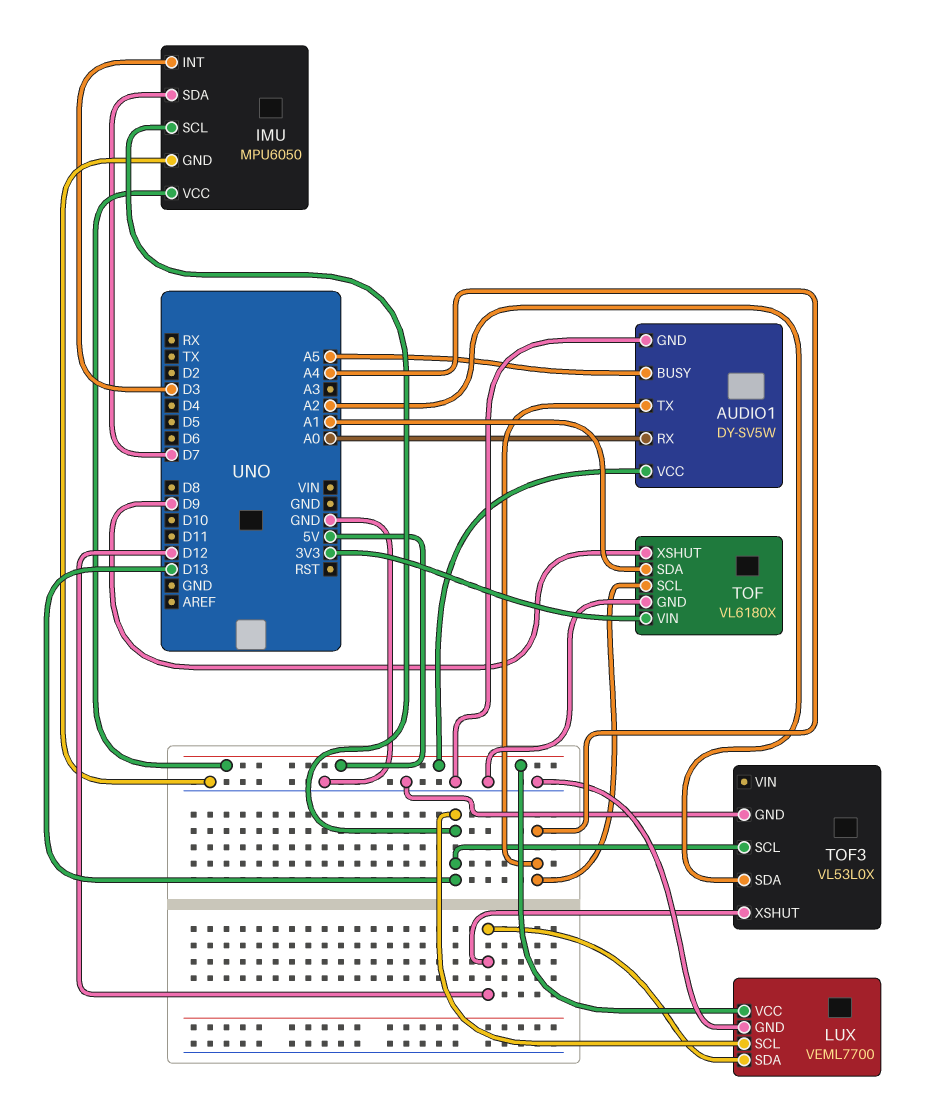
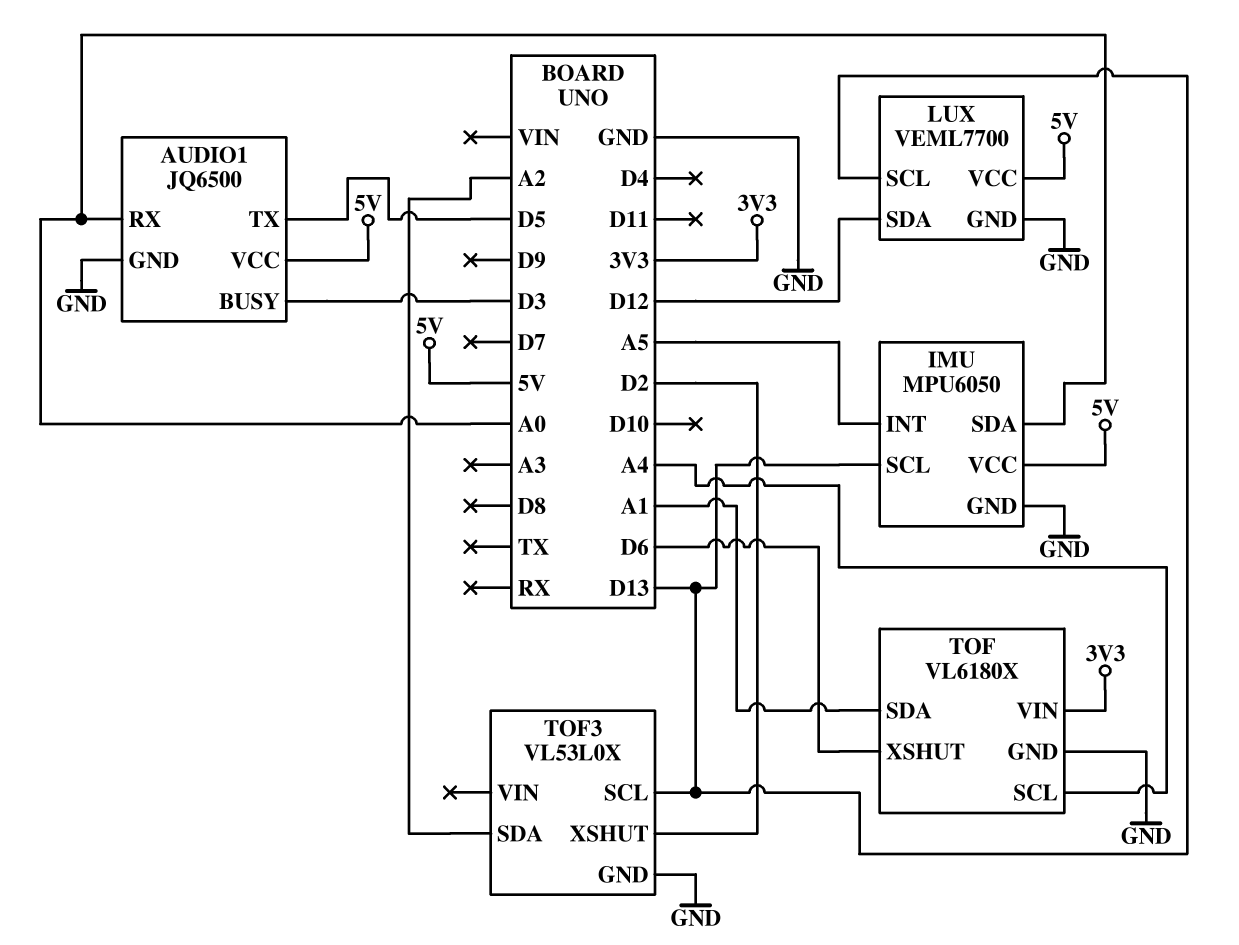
AUDIO1: DY-SV5W -> JQ6500
AUDIO1 pin BUSY: A5 -> D3
AUDIO1 pin TX: A4 -> D5
IMU pin INT: D3 -> A5
IMU pin SDA: D7 -> A0
TOF pin XSHUT: D9 -> D6
TOF3 pin XSHUT: D12 -> D2

